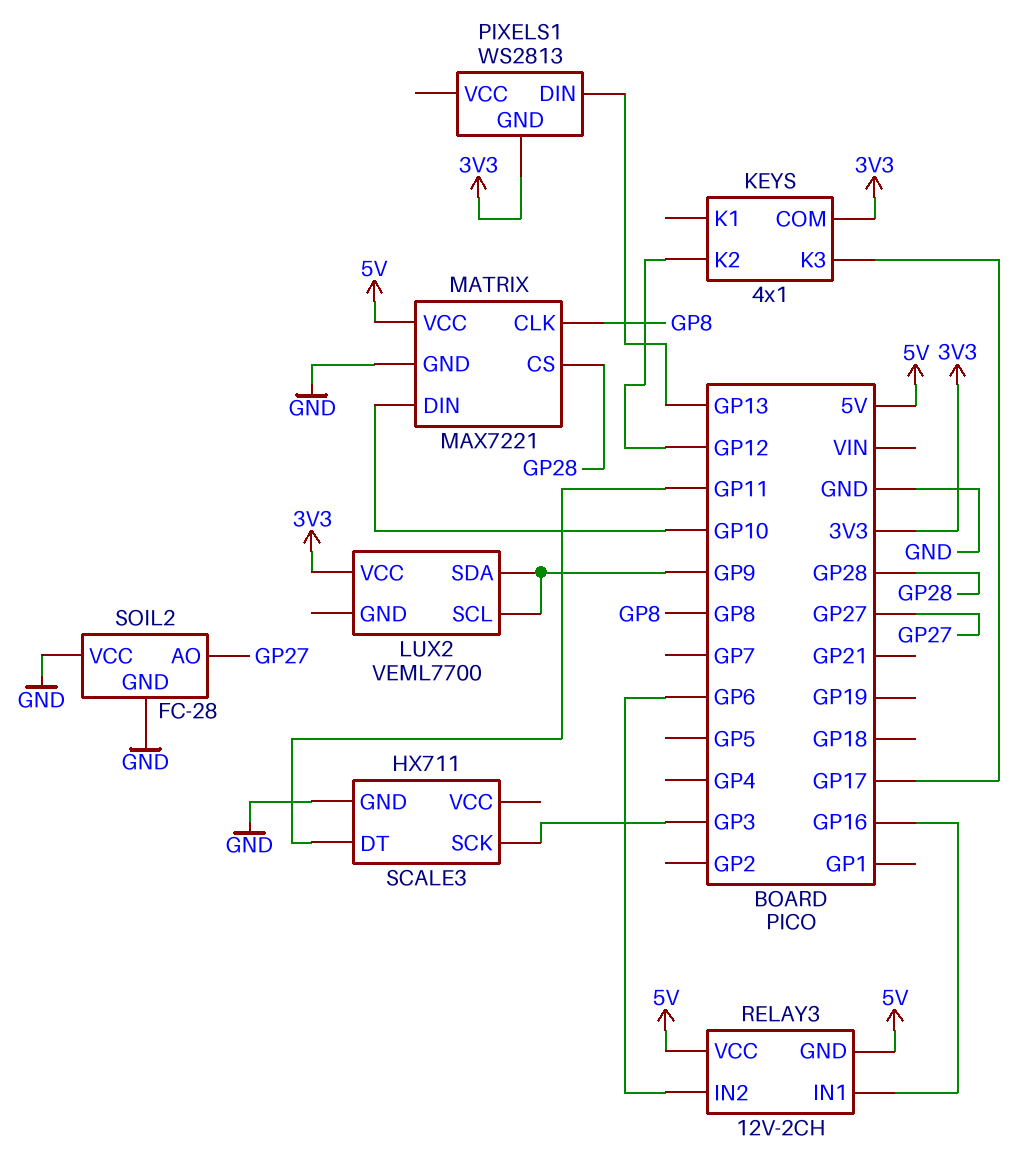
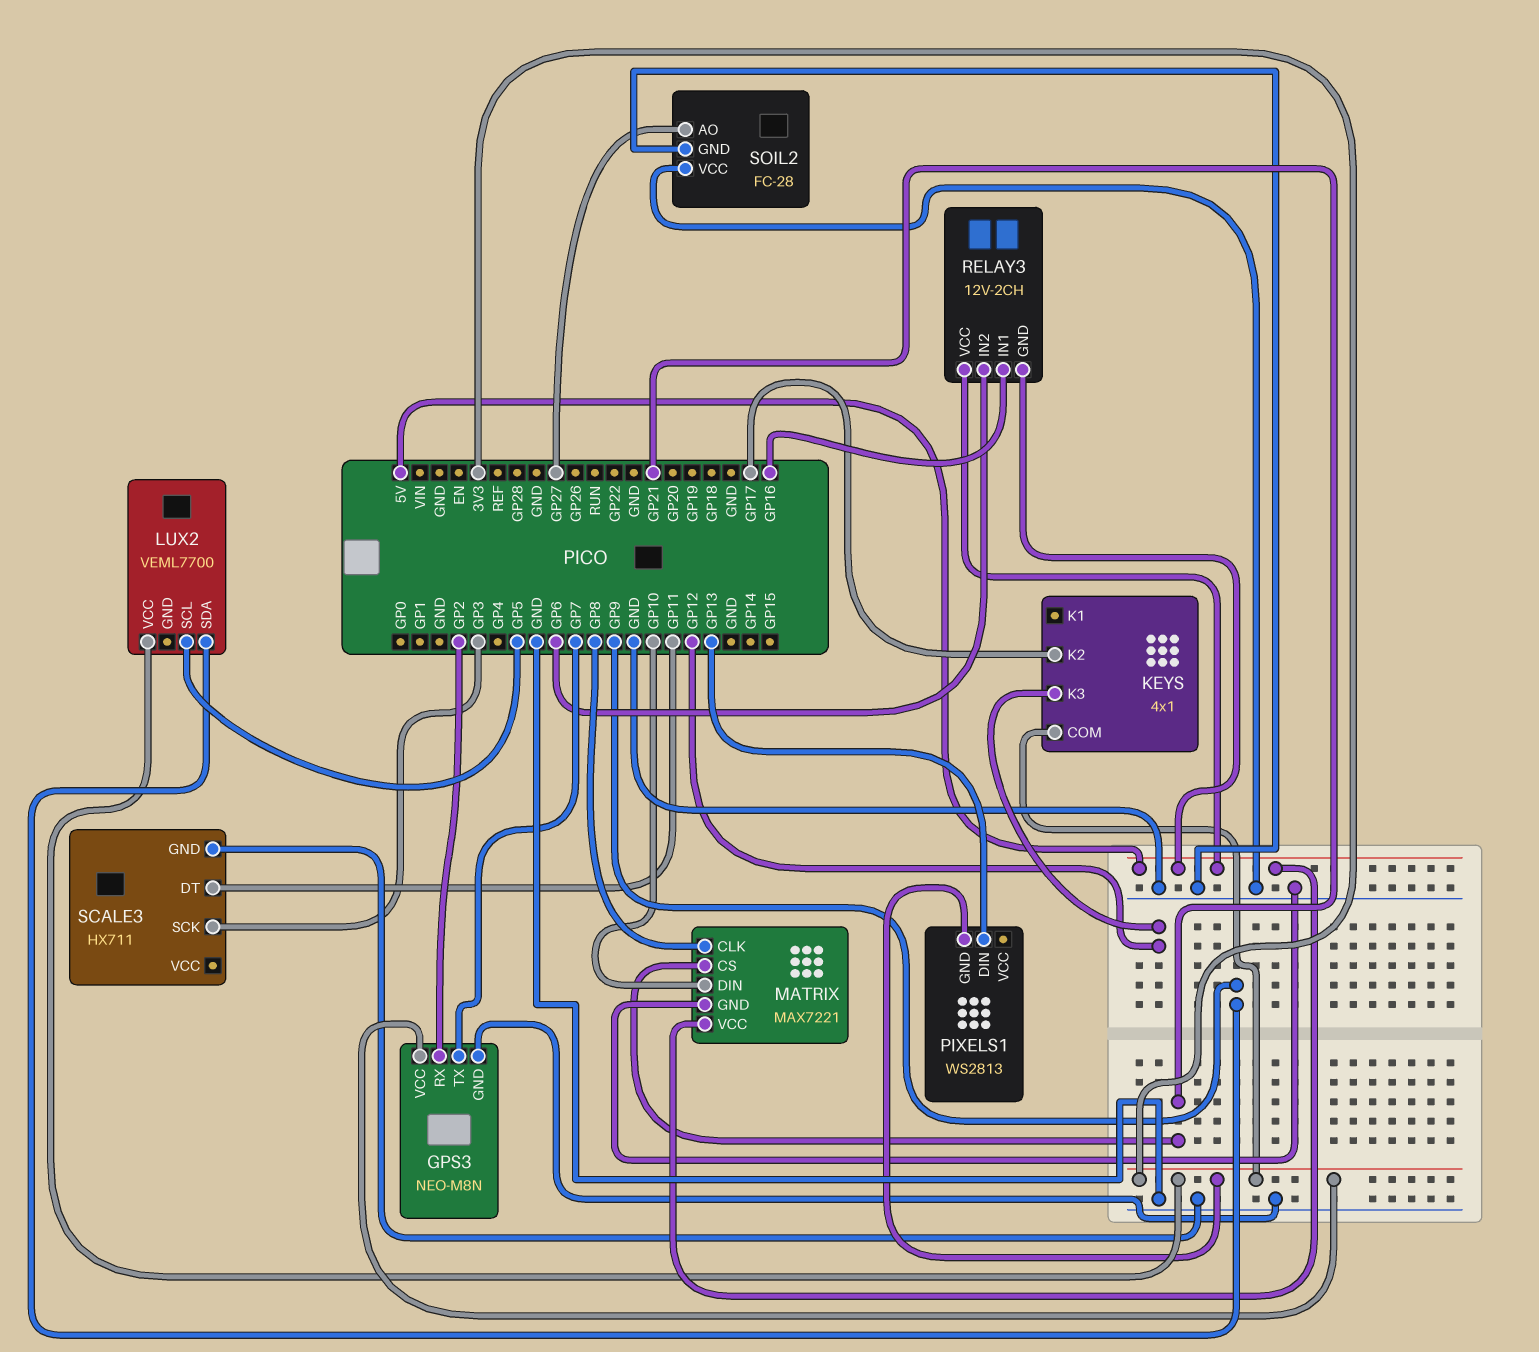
GPS3: none -> NEO-M8N
GPS3 pin GND: none -> GND
GPS3 pin RX: none -> GP2
GPS3 pin TX: none -> GP7
GPS3 pin VCC: none -> 3V3
KEYS pin K2: GP12 -> GP17
KEYS pin K3: GP17 -> GP12
LUX2 pin SCL: GP9 -> GP5
MATRIX pin CS: GP28 -> GP21

